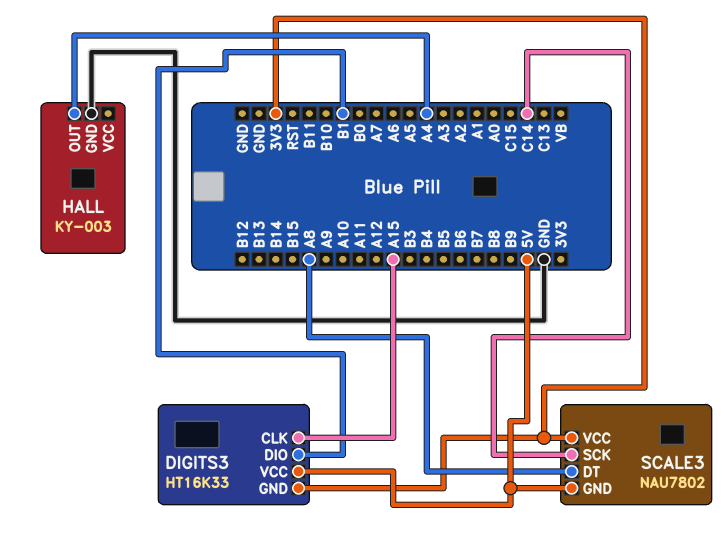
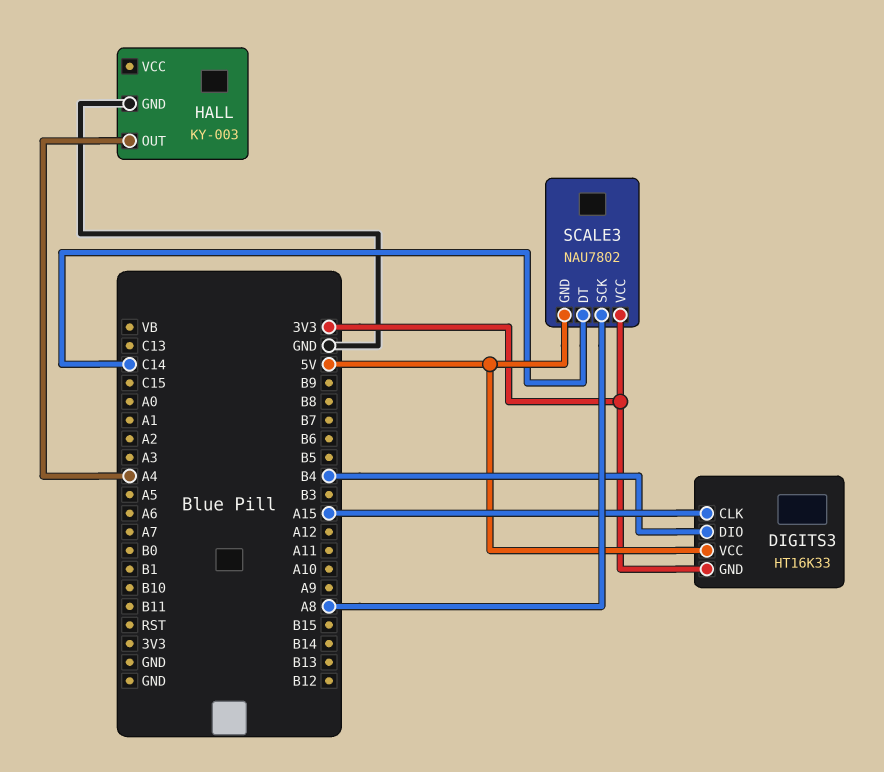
DIGITS3 pin DIO: B1 -> B4
SCALE3 pin DT: A8 -> C14
SCALE3 pin SCK: C14 -> A8

